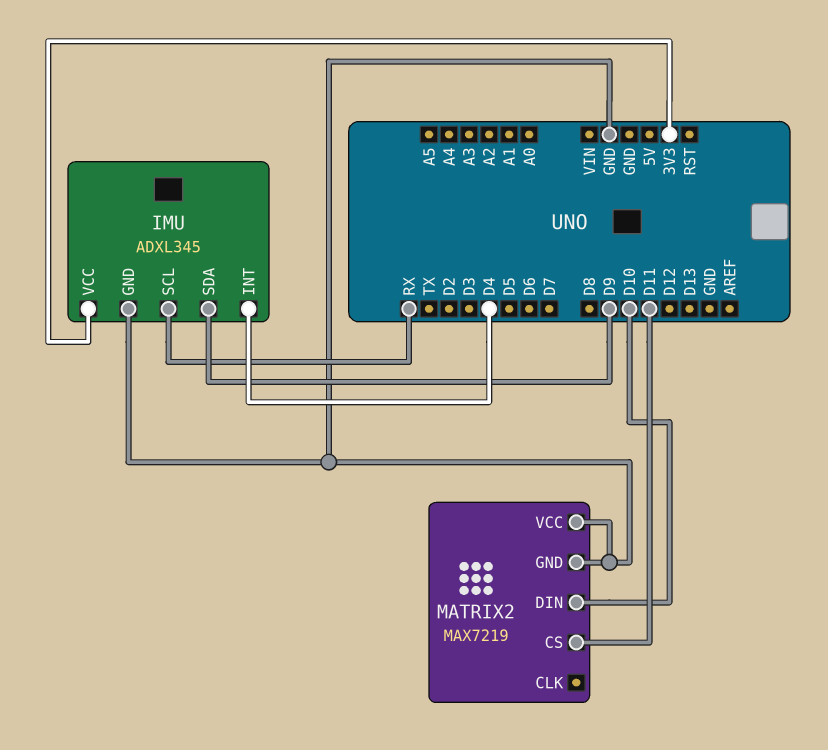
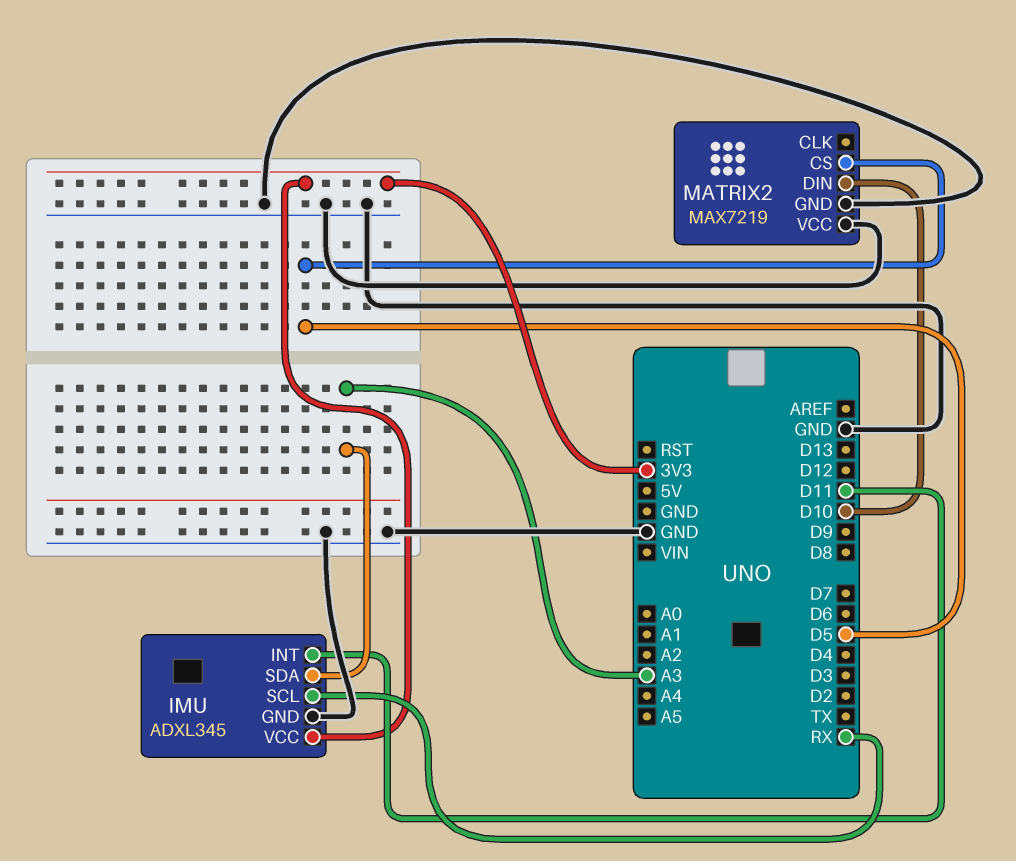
IMU pin INT: D4 -> D11
IMU pin SDA: D9 -> A3
MATRIX2 pin CS: D11 -> D5

